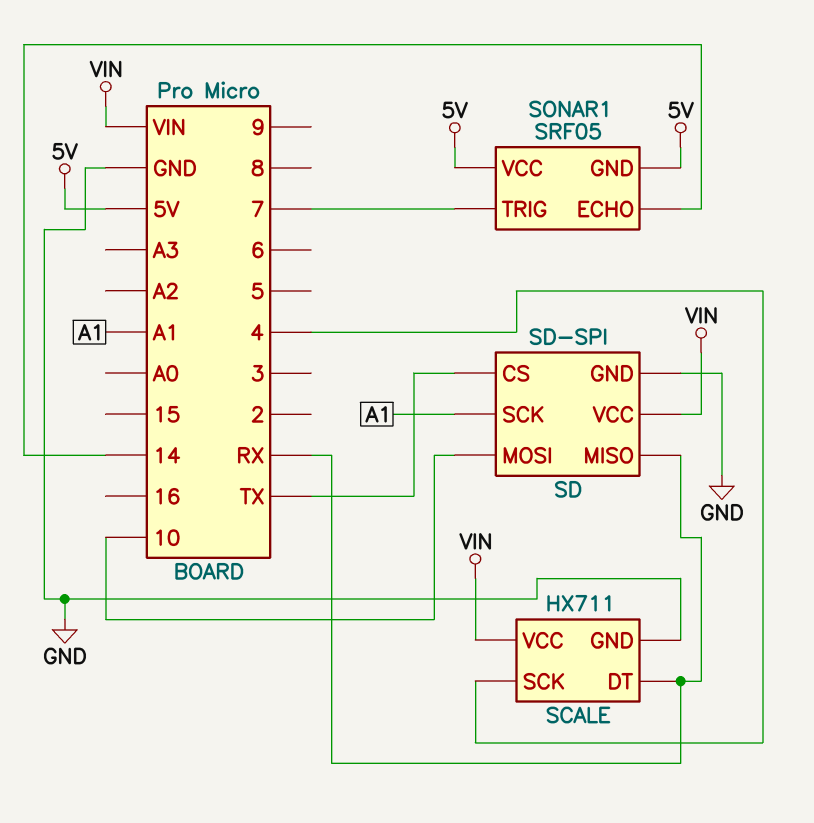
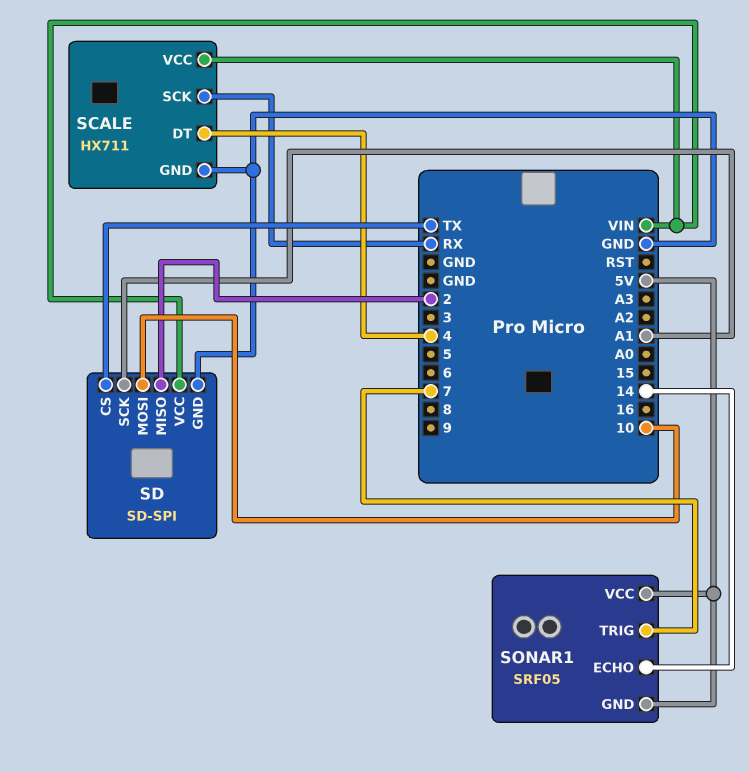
SCALE pin DT: RX -> 4
SCALE pin SCK: 4 -> RX
SD pin MISO: RX -> 2

